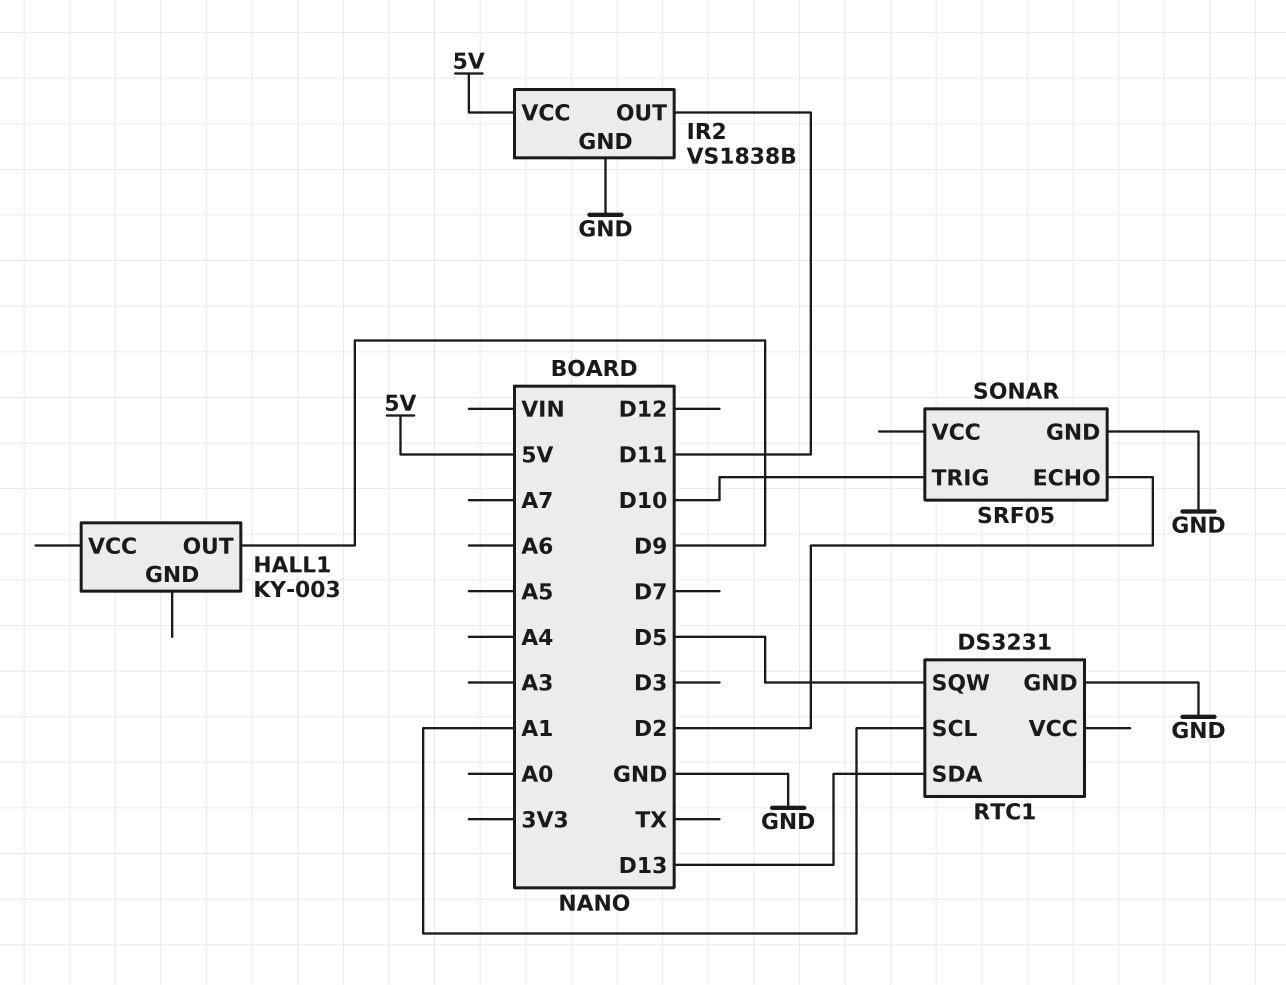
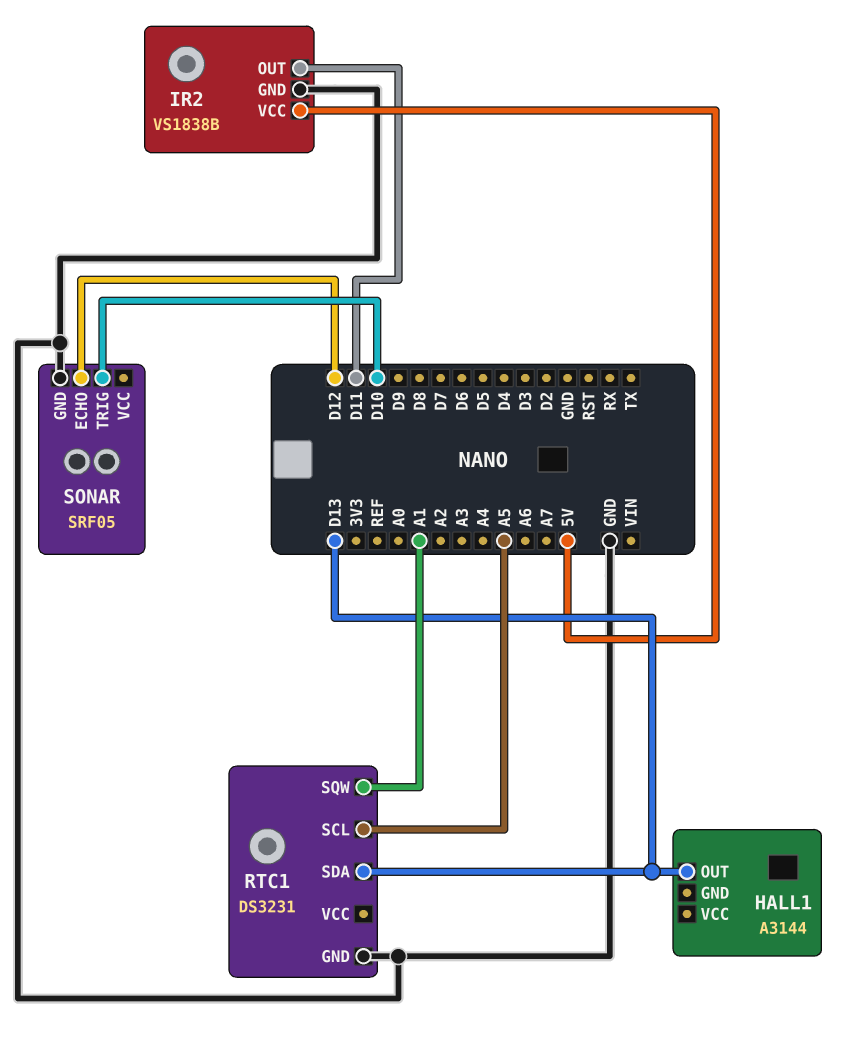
HALL1: KY-003 -> A3144
HALL1 pin OUT: D9 -> D13
RTC1 pin SCL: A1 -> A5
RTC1 pin SQW: D5 -> A1
SONAR pin ECHO: D2 -> D12

